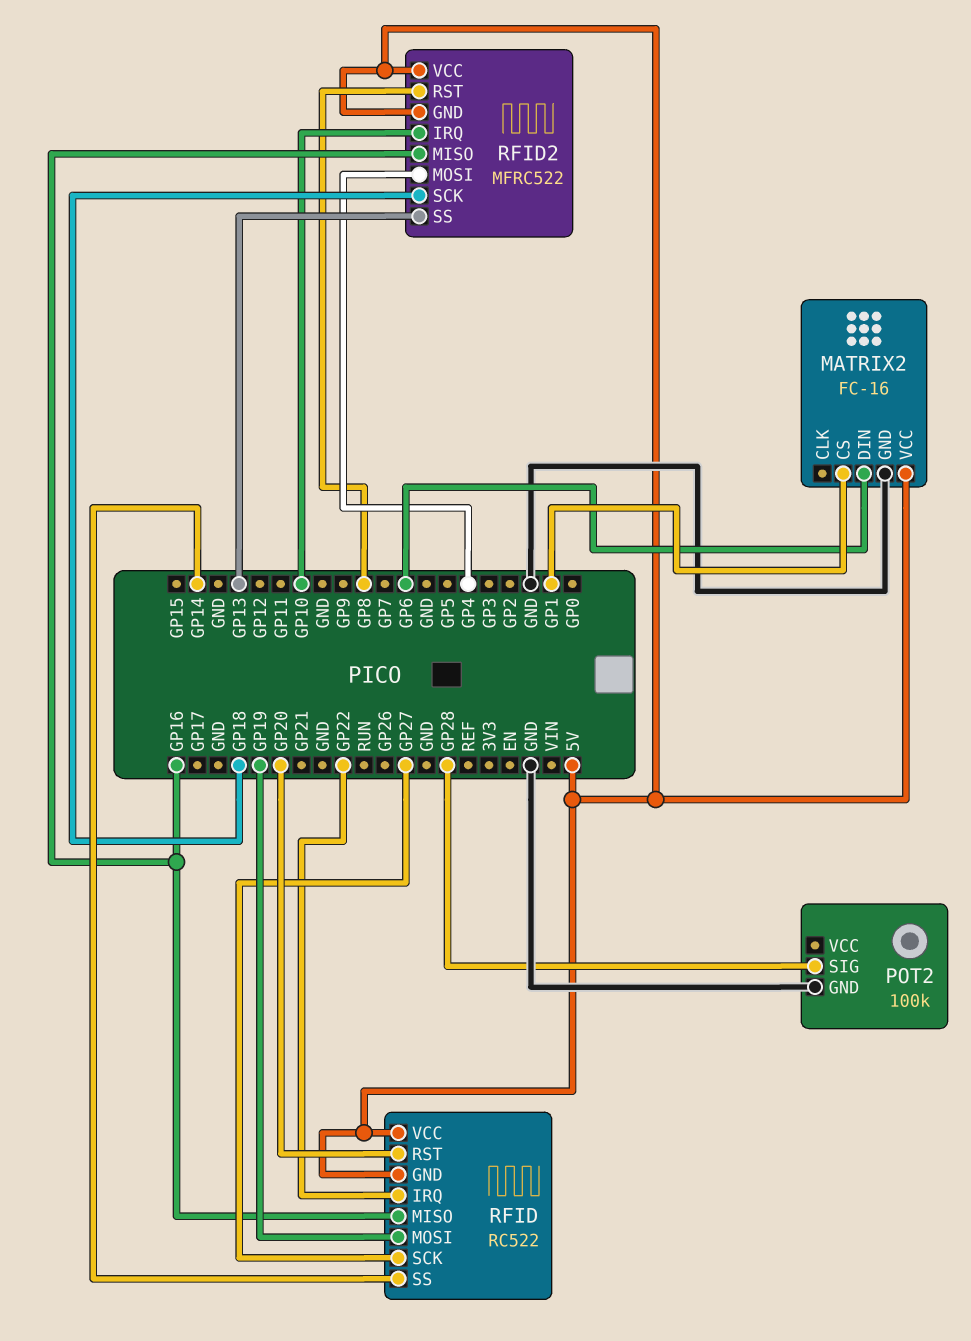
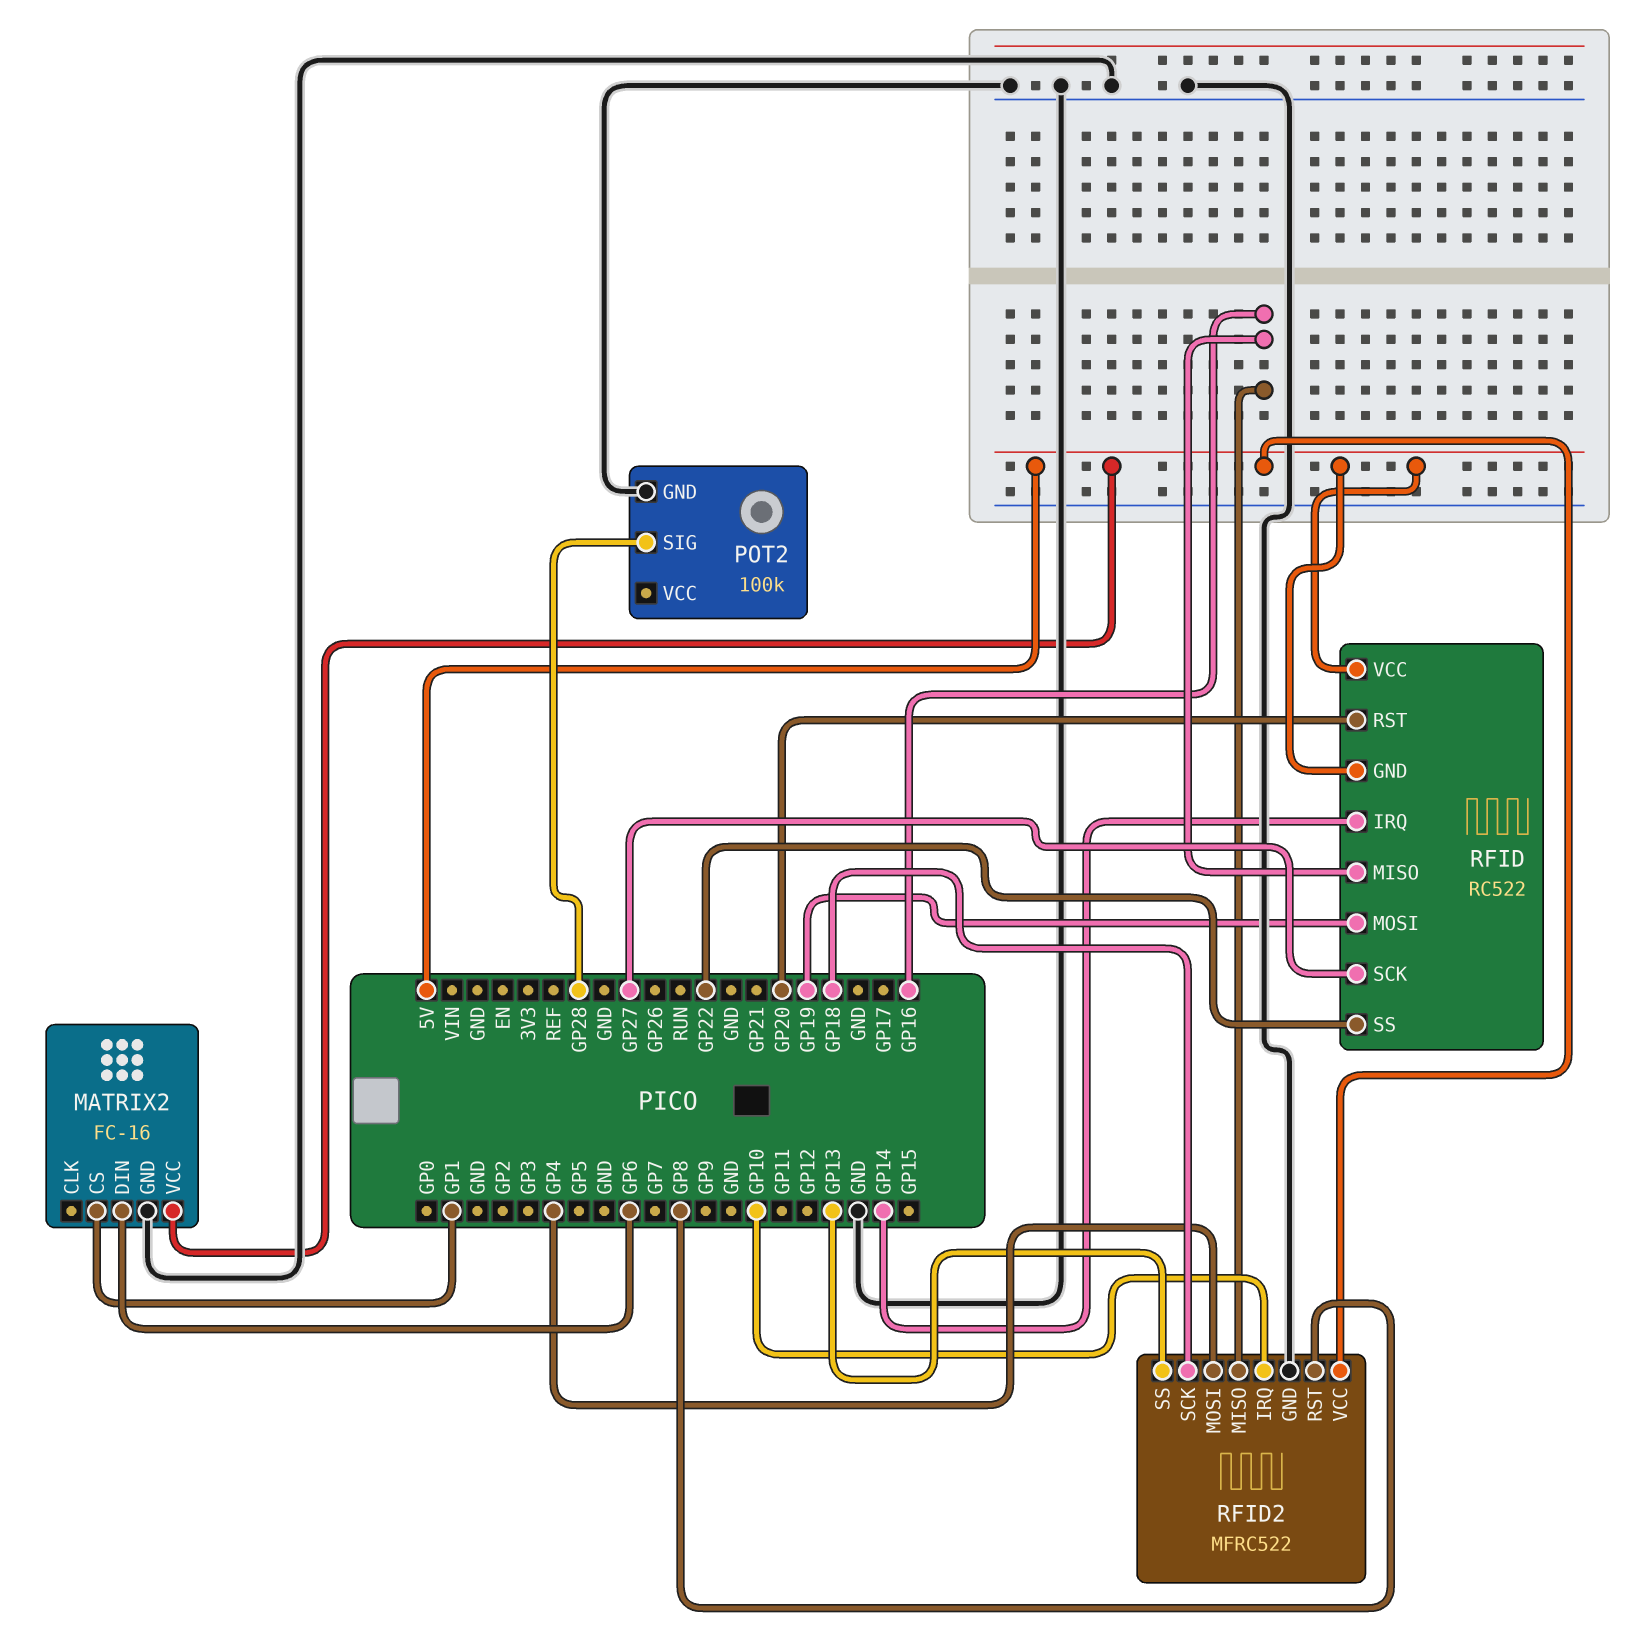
RFID pin IRQ: GP22 -> GP14
RFID pin SS: GP14 -> GP22
RFID2 pin GND: 5V -> GND

